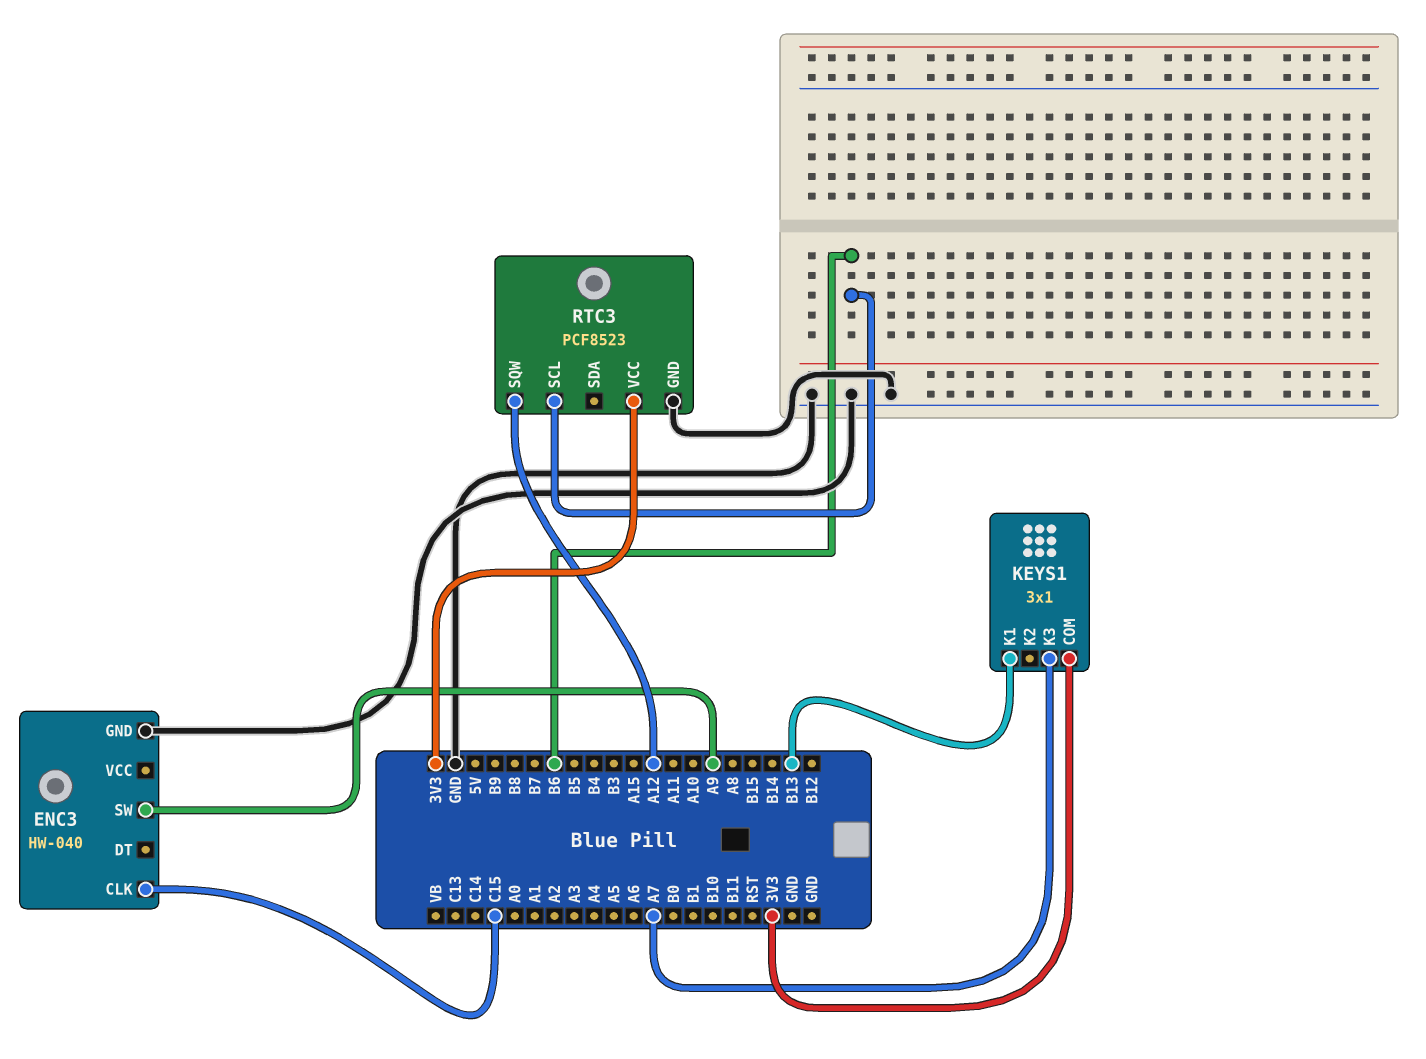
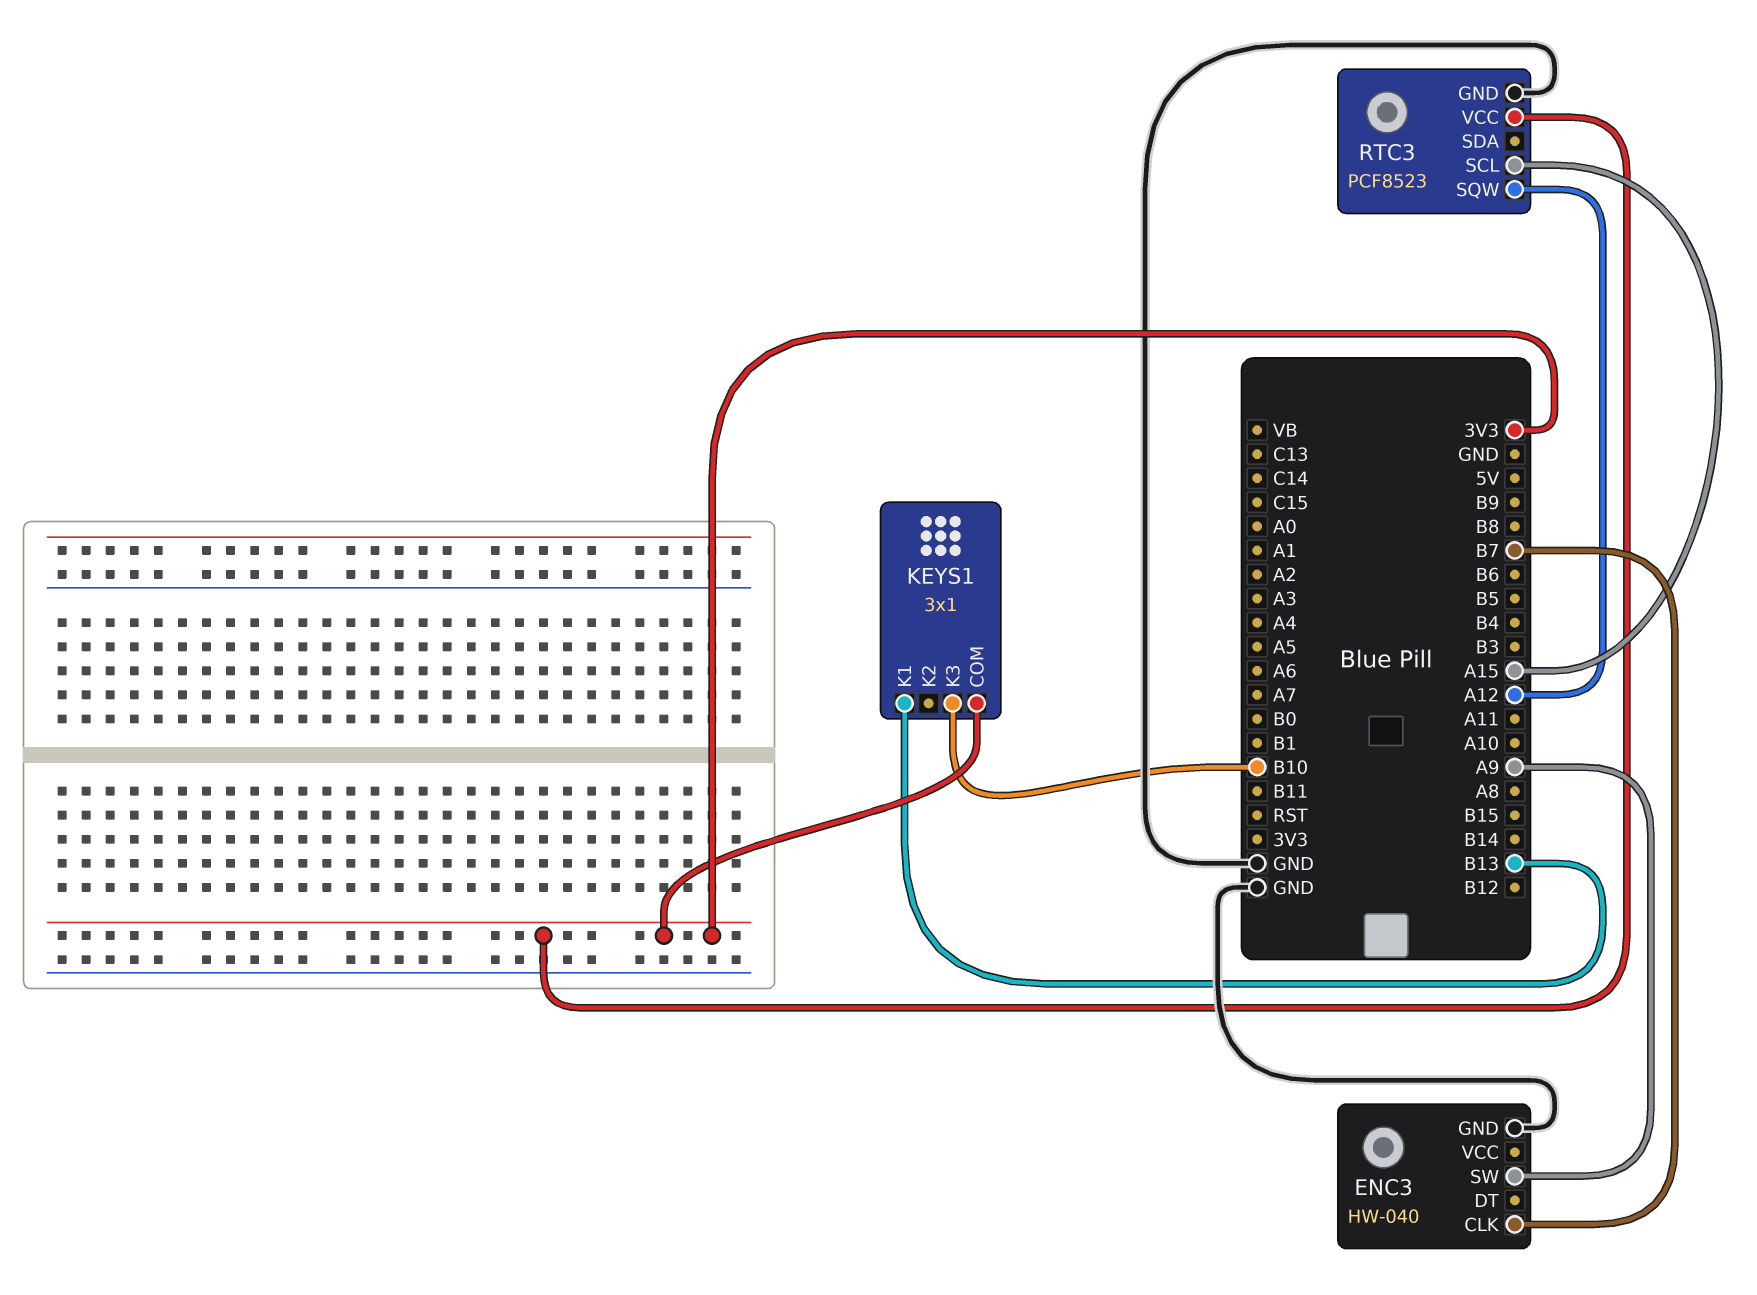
ENC3 pin CLK: C15 -> B7
KEYS1 pin K3: A7 -> B10
RTC3 pin SCL: B6 -> A15

